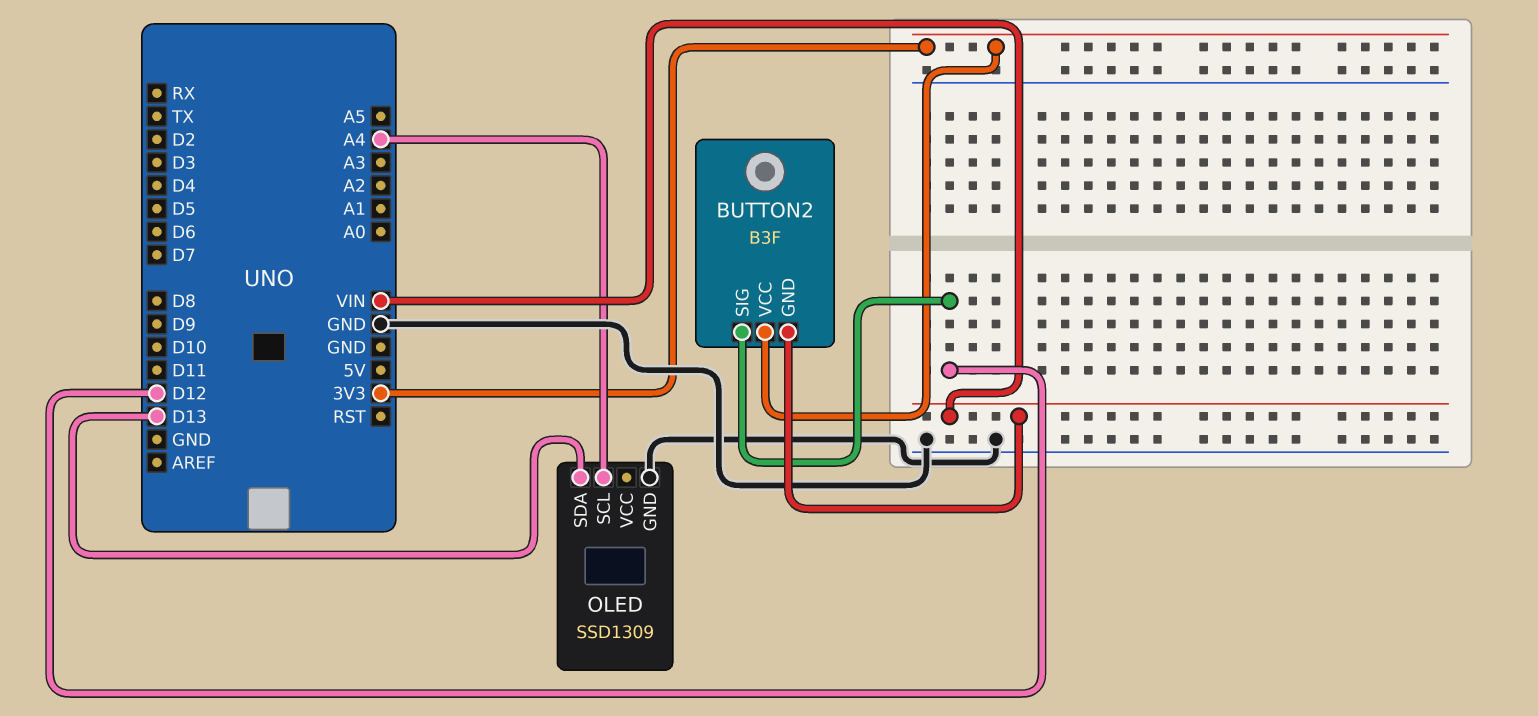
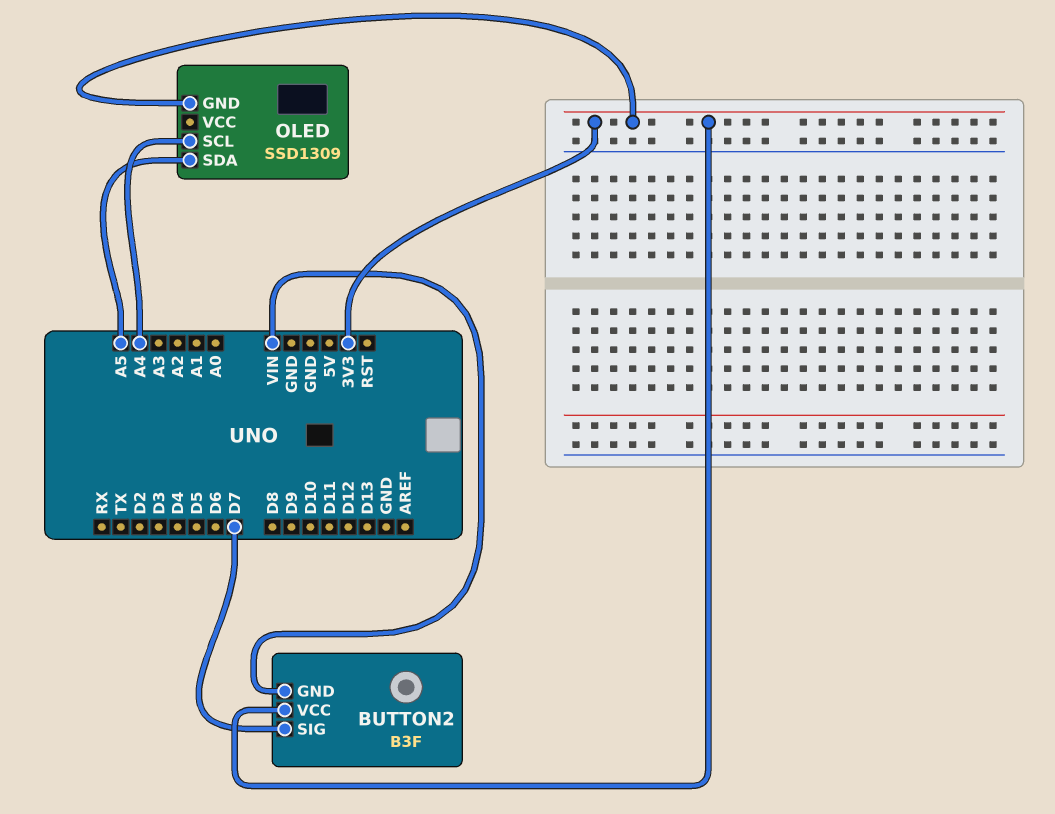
BUTTON2 pin SIG: D12 -> D7
OLED pin GND: GND -> 3V3
OLED pin SDA: D13 -> A5

